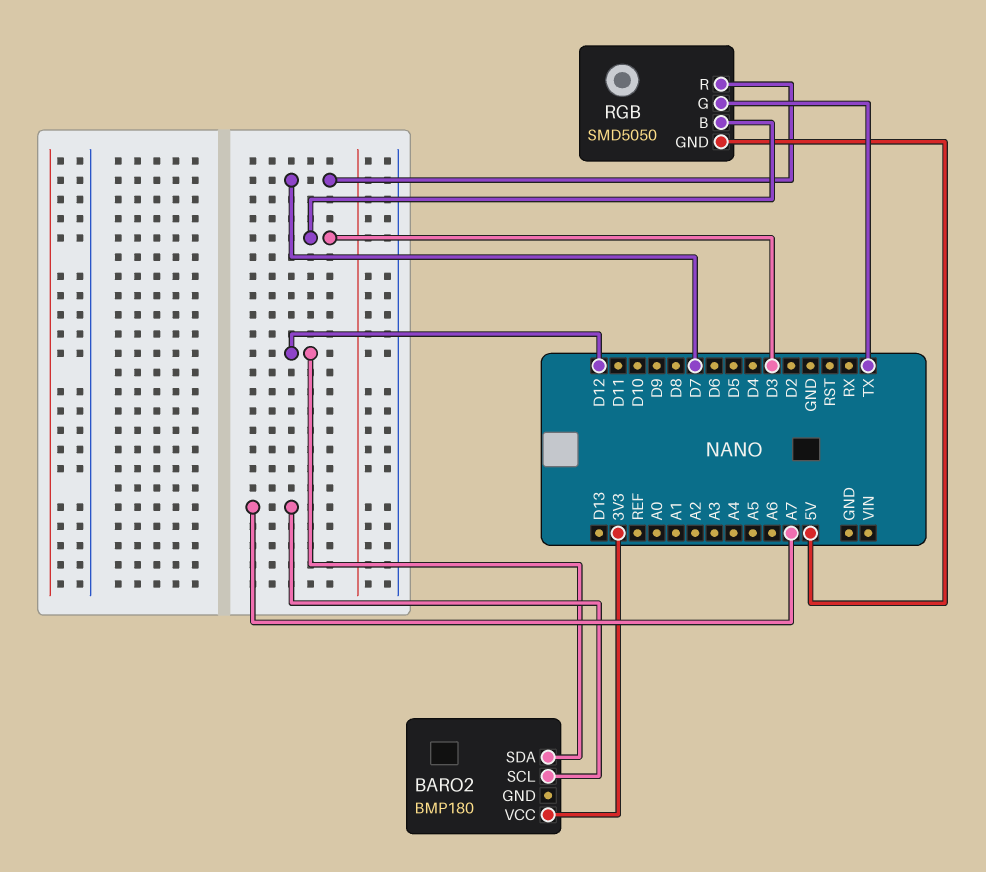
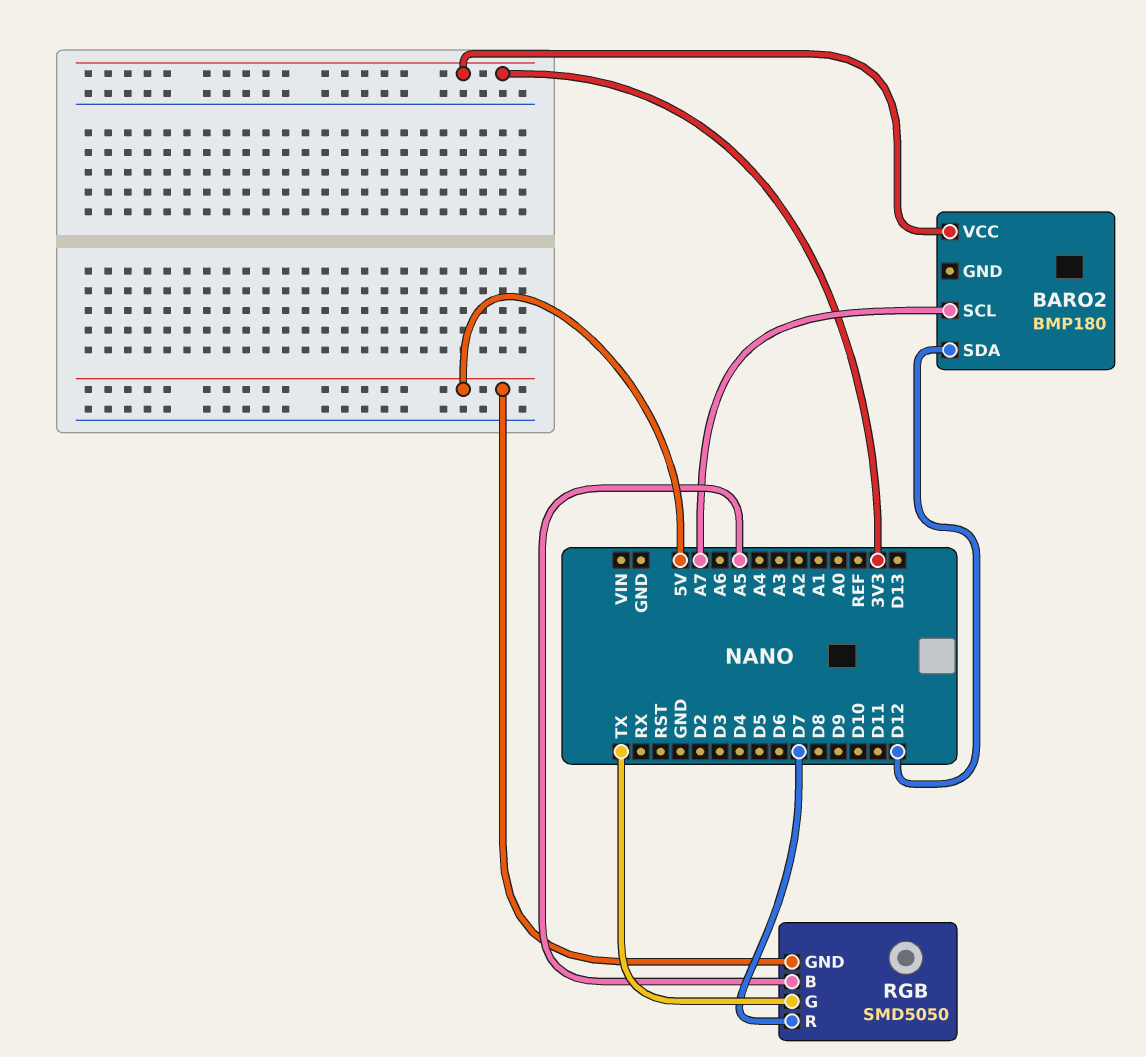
RGB pin B: D3 -> A5

